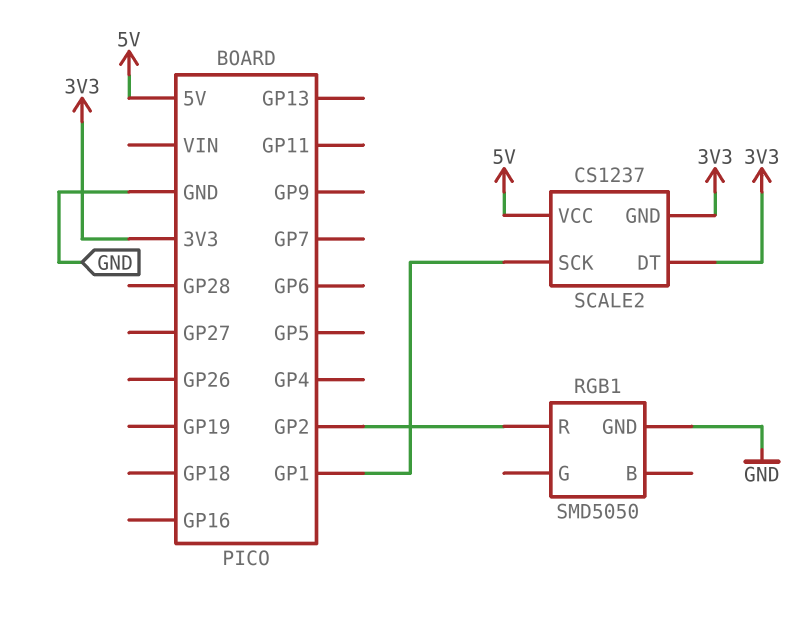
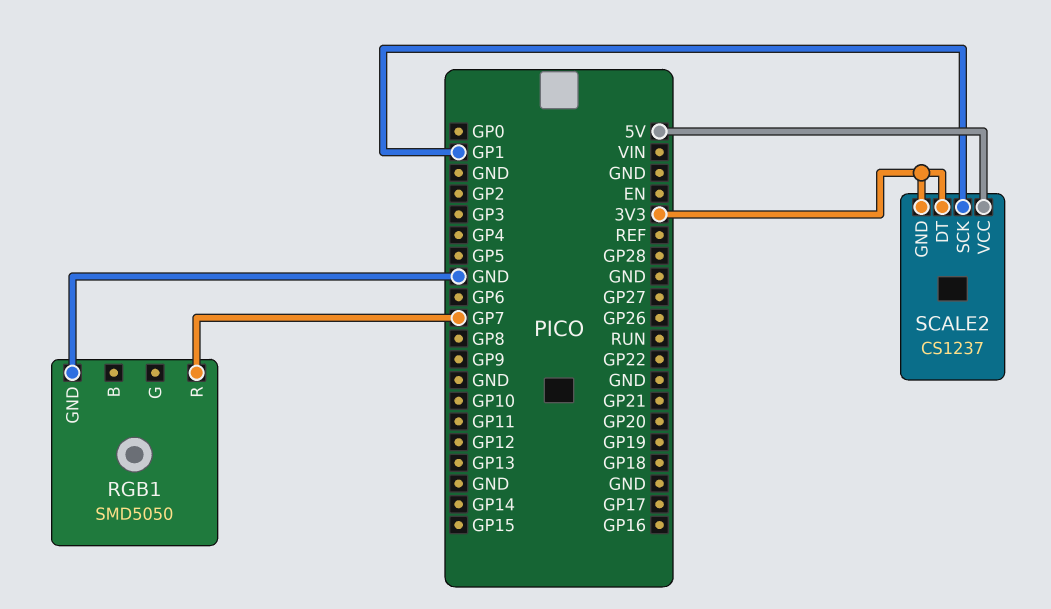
RGB1 pin R: GP2 -> GP7

